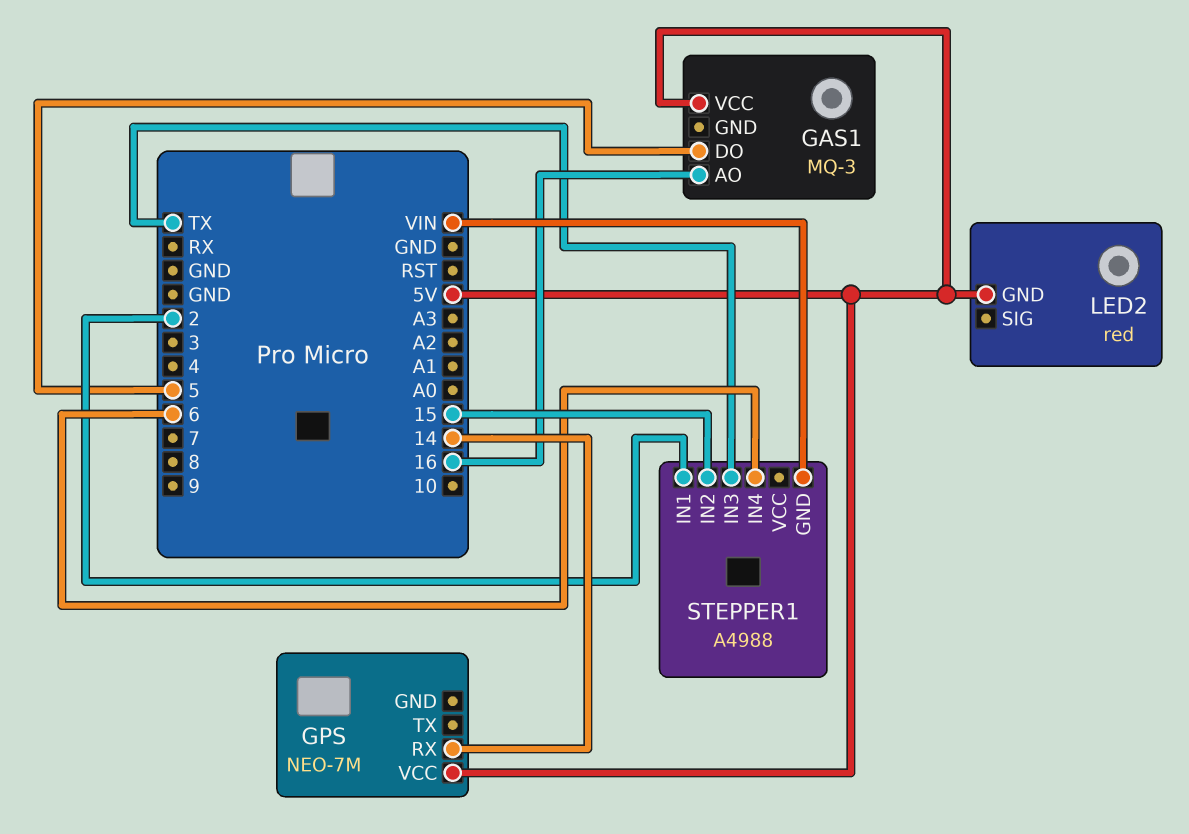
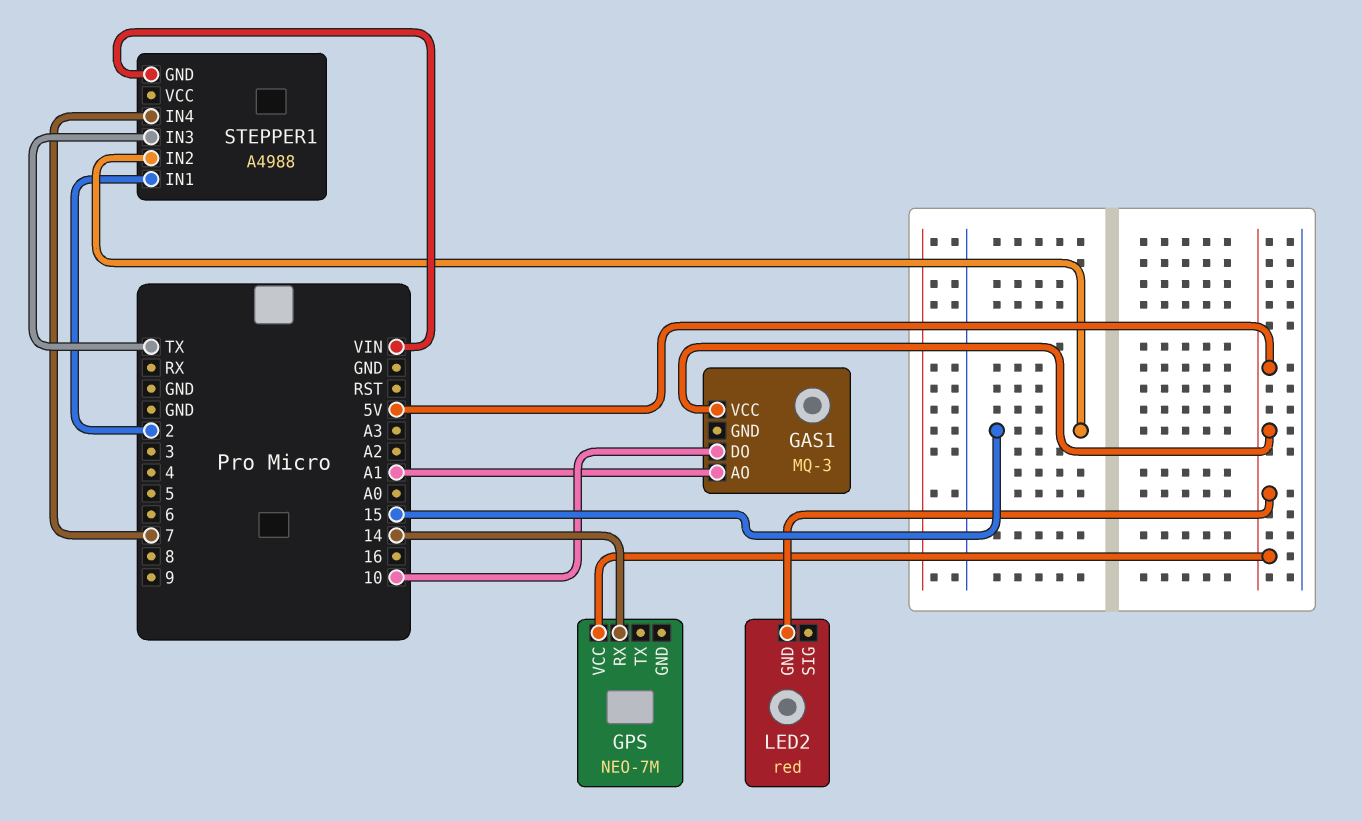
GAS1 pin AO: 16 -> A1
GAS1 pin DO: 5 -> 10
STEPPER1 pin IN4: 6 -> 7

